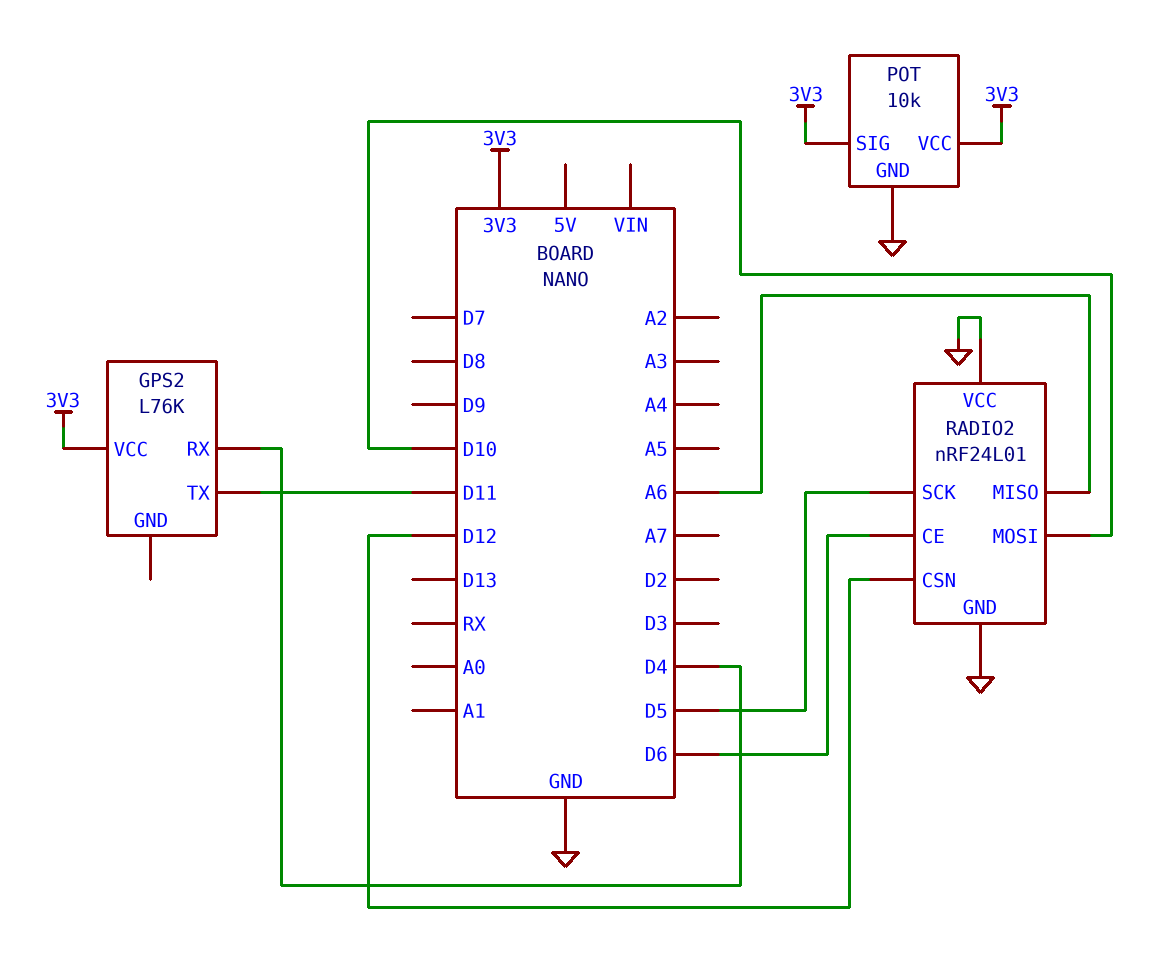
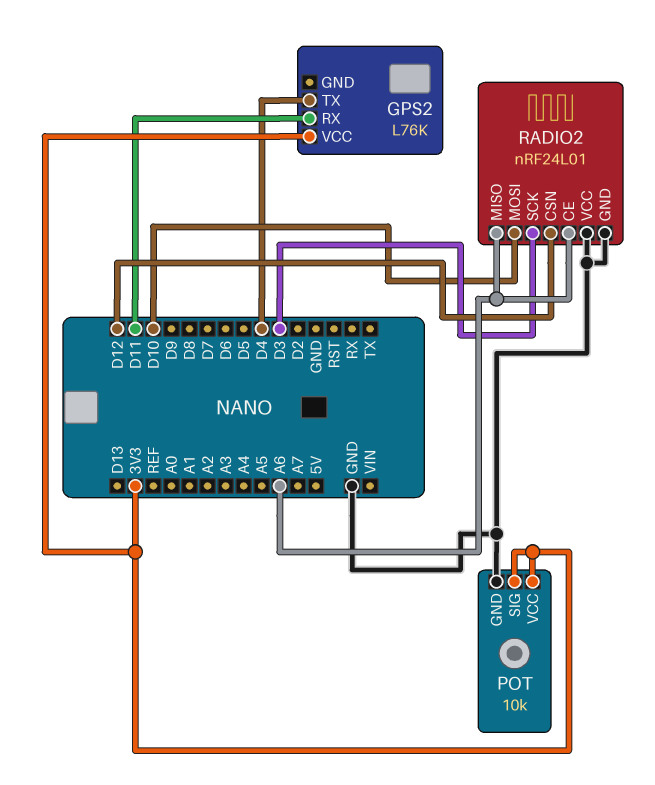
GPS2 pin RX: D4 -> D11
GPS2 pin TX: D11 -> D4
RADIO2 pin CE: D6 -> A6
RADIO2 pin SCK: D5 -> D3

